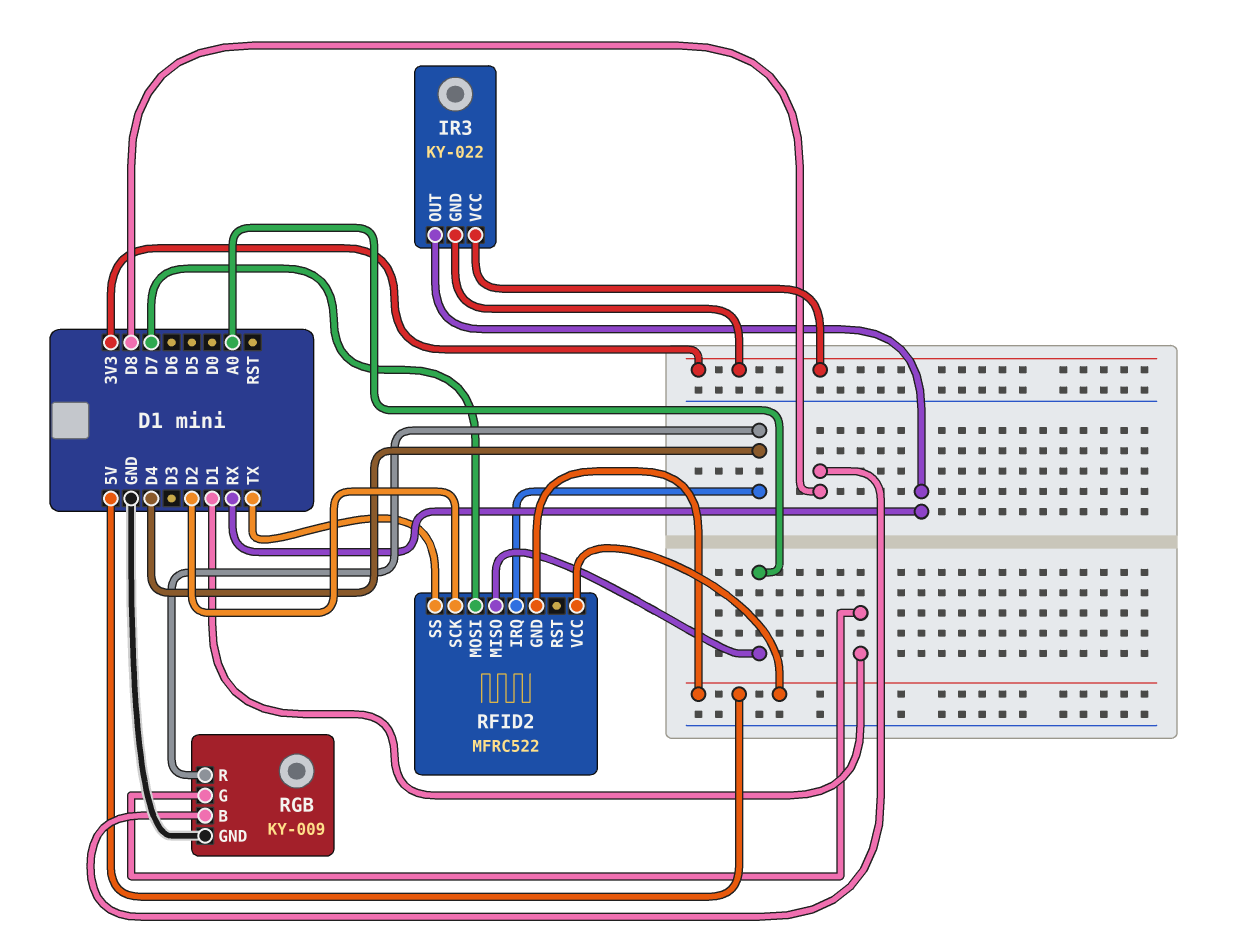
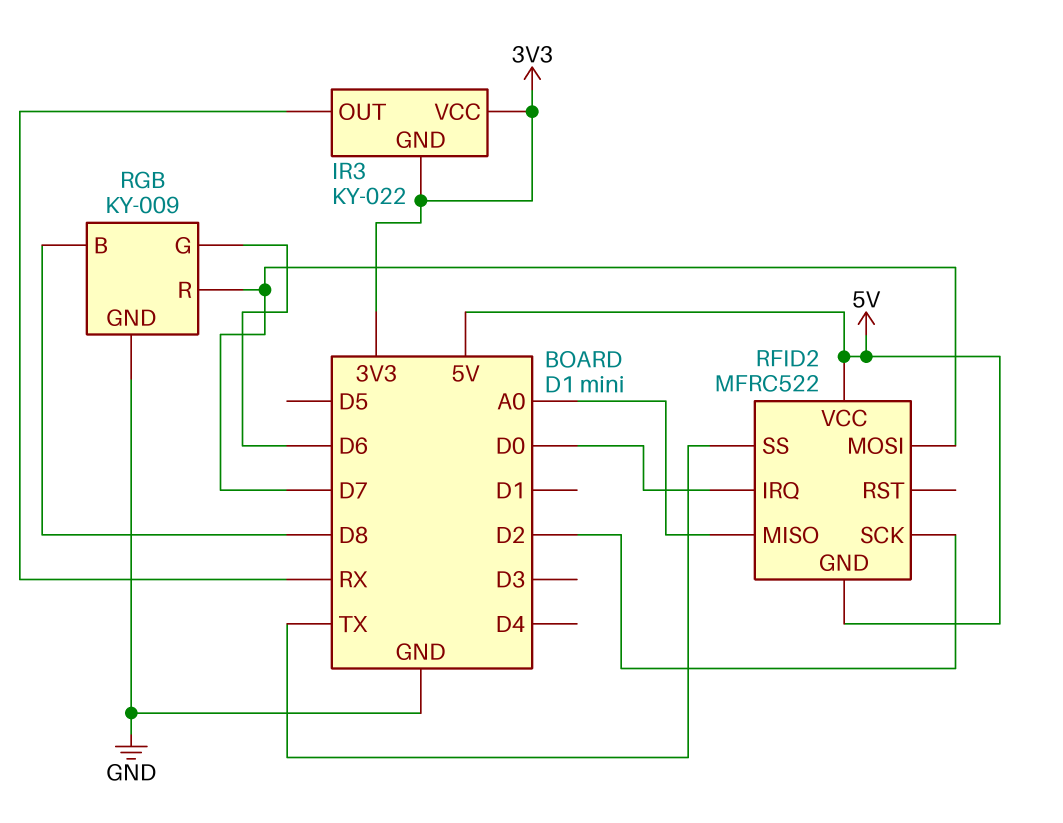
RFID2 pin IRQ: D4 -> D0
RGB pin G: D1 -> D6
RGB pin R: D4 -> D7

